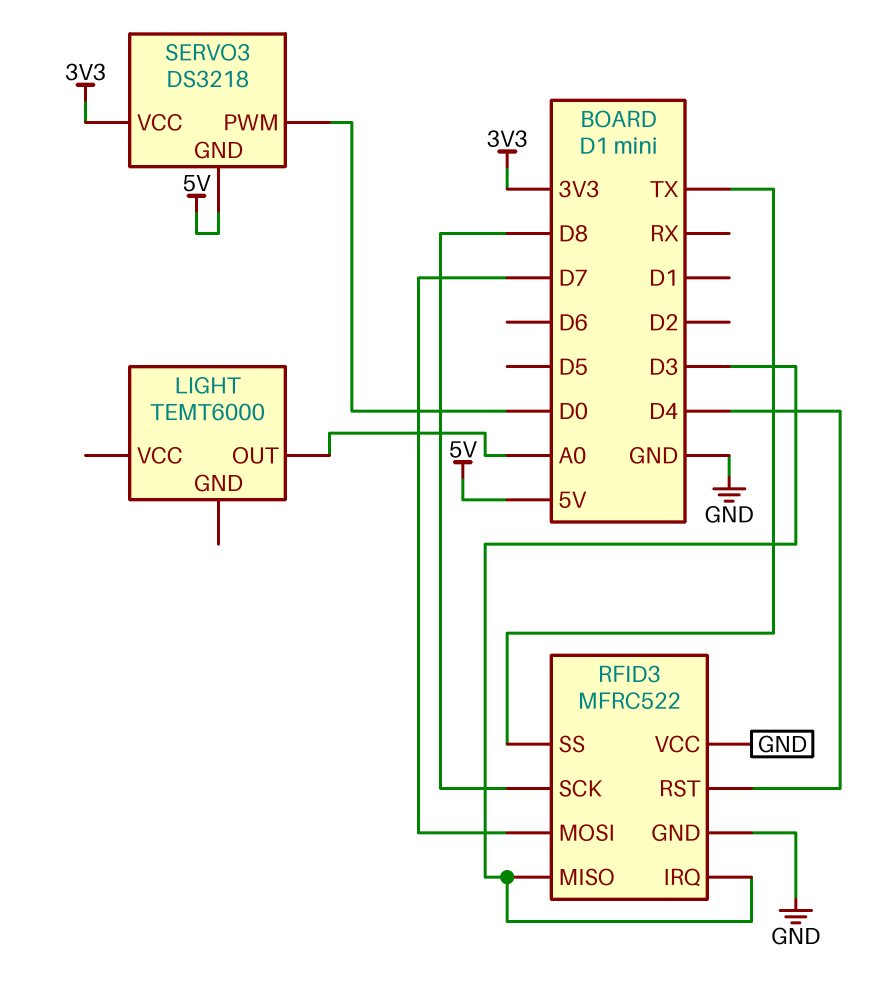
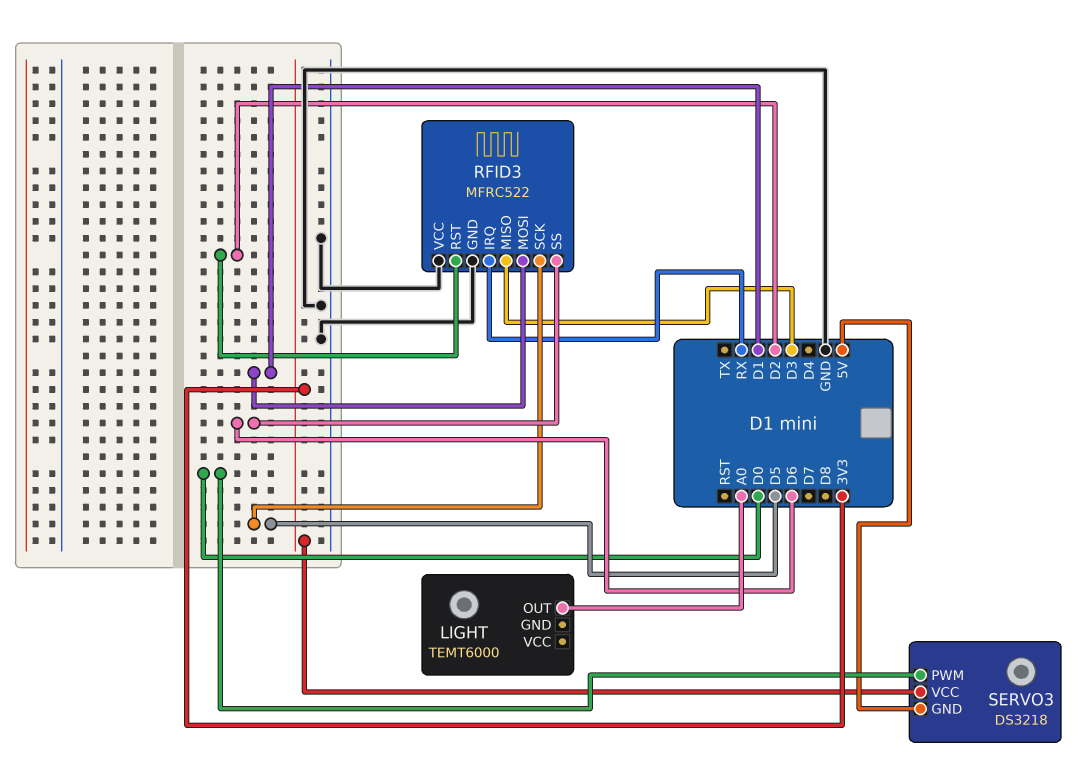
RFID3 pin IRQ: D3 -> RX
RFID3 pin MOSI: D7 -> D1
RFID3 pin RST: D4 -> D2
RFID3 pin SCK: D8 -> D5
RFID3 pin SS: TX -> D6

